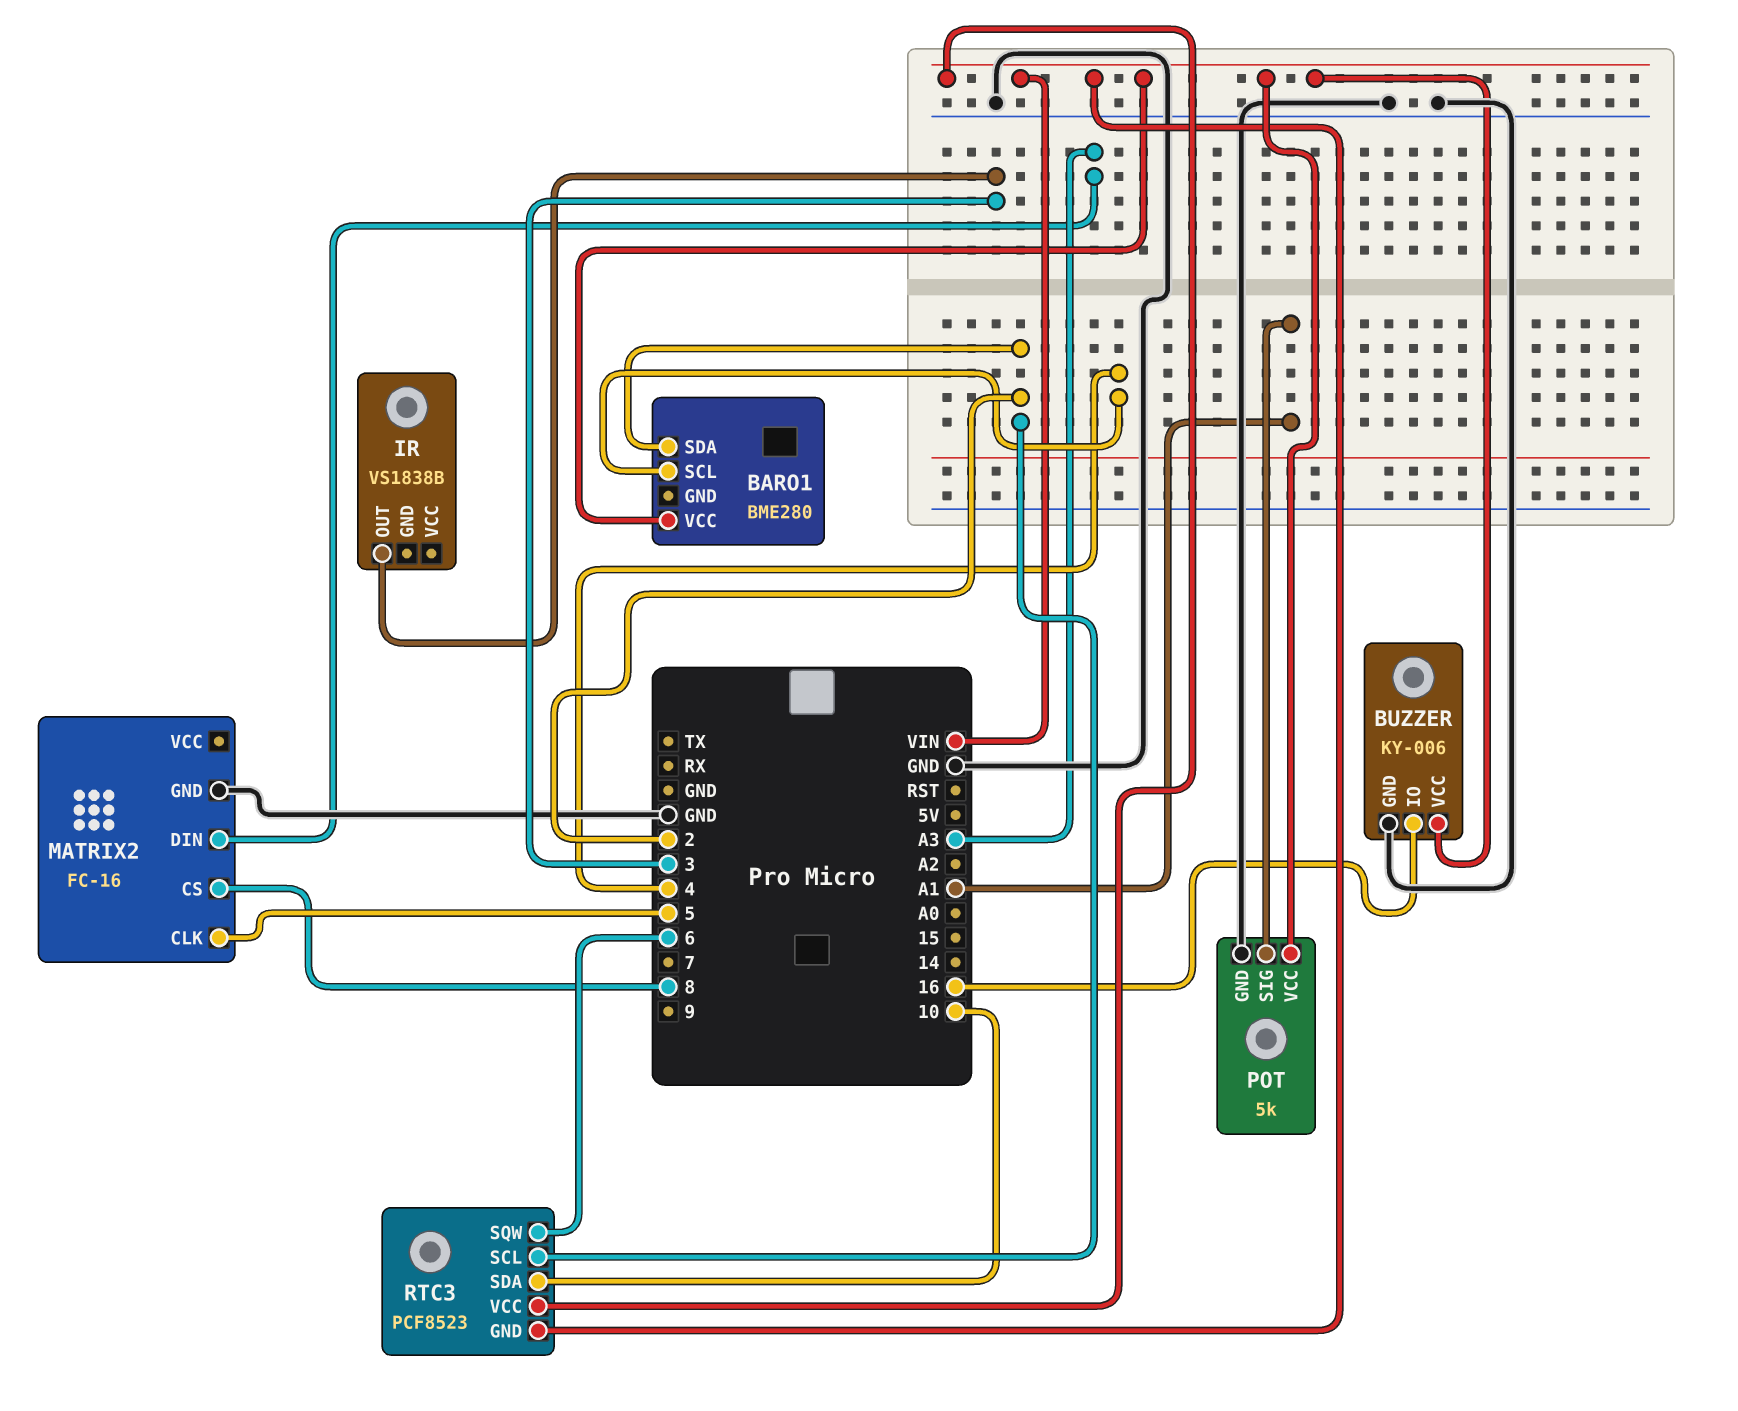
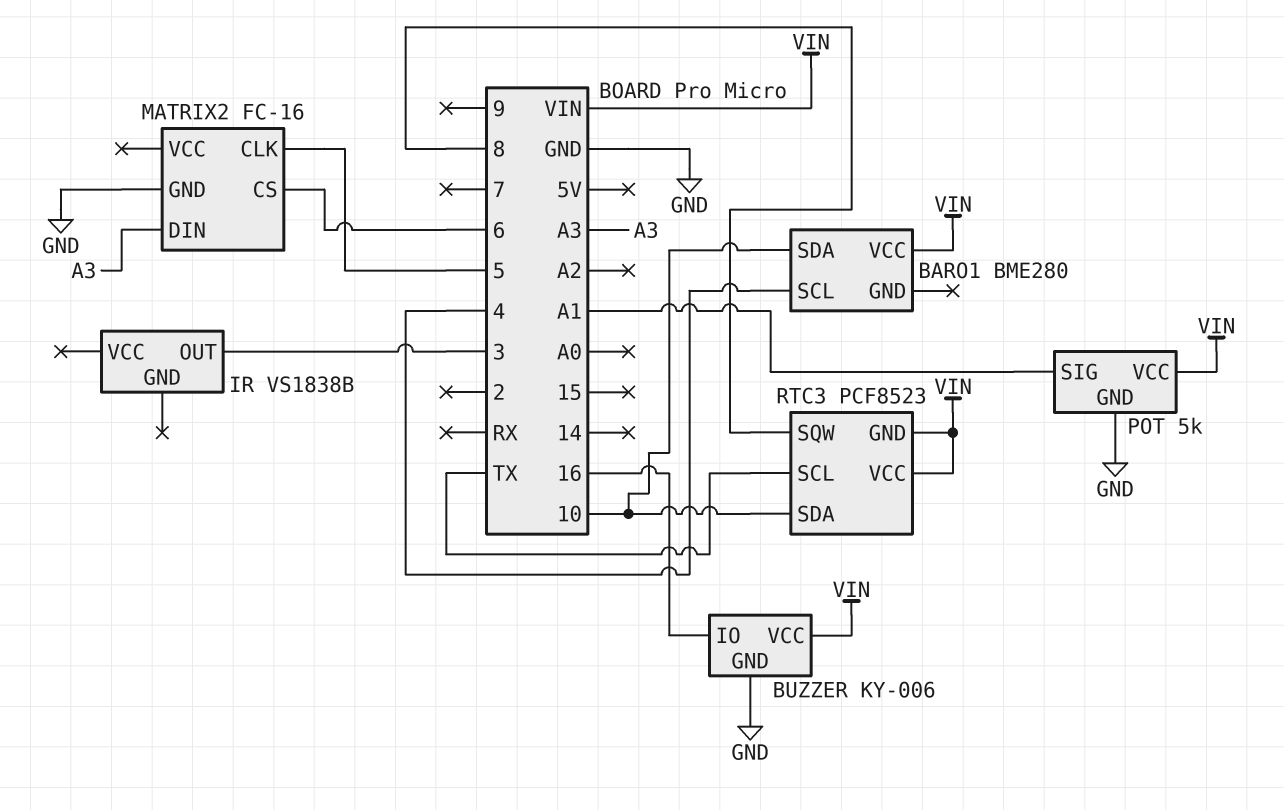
BARO1 pin SDA: 2 -> 10
MATRIX2 pin CS: 8 -> 6
RTC3 pin SCL: 2 -> TX
RTC3 pin SQW: 6 -> 8

